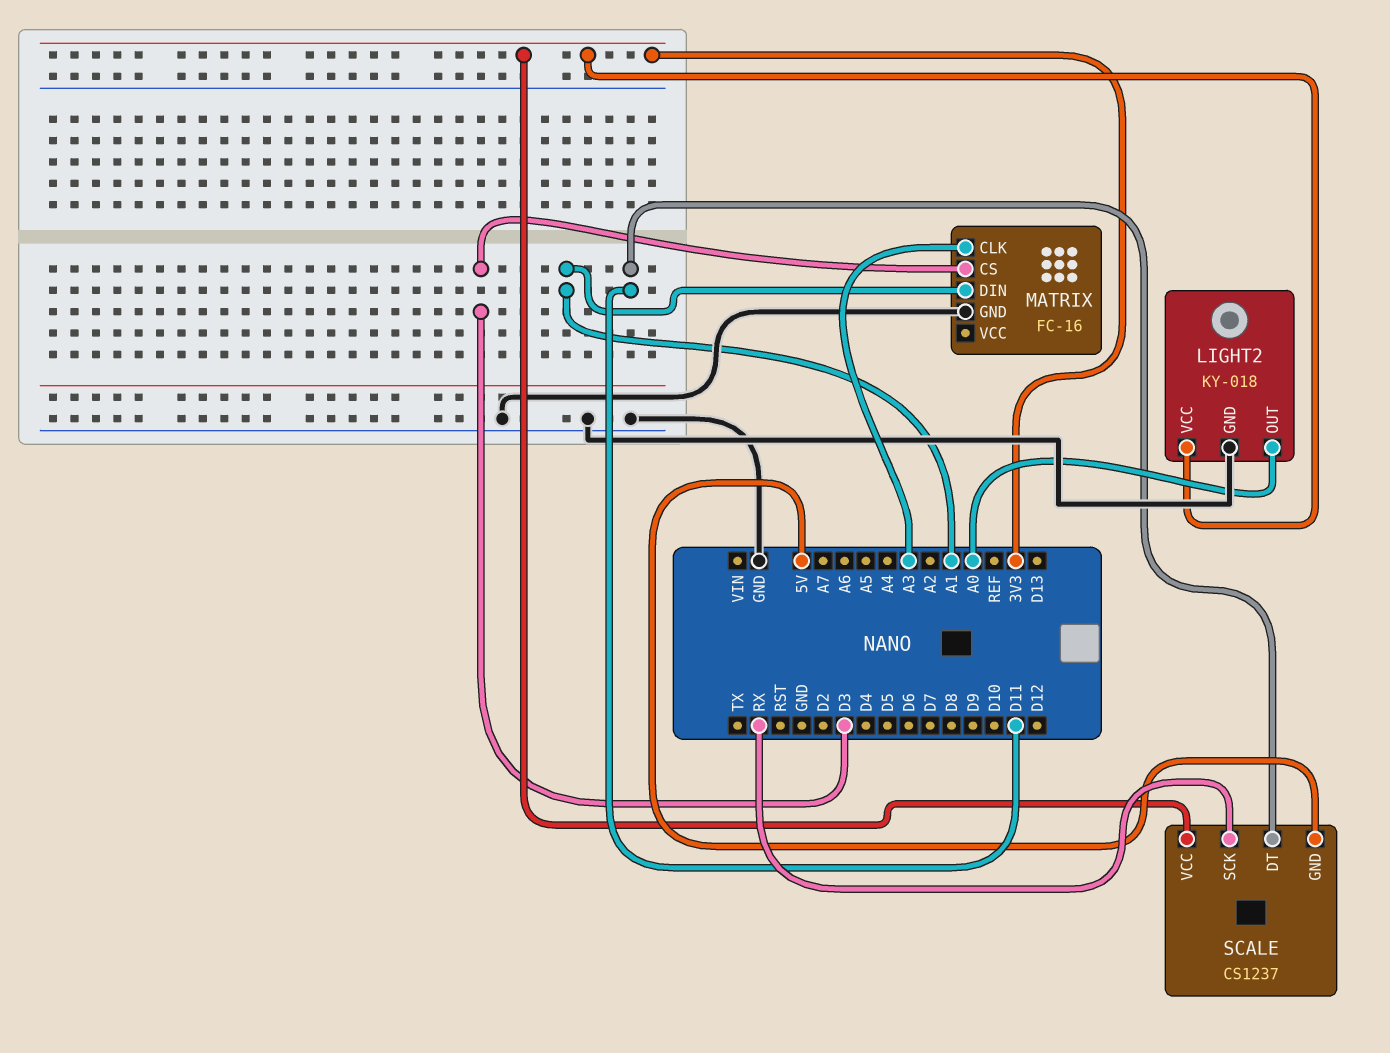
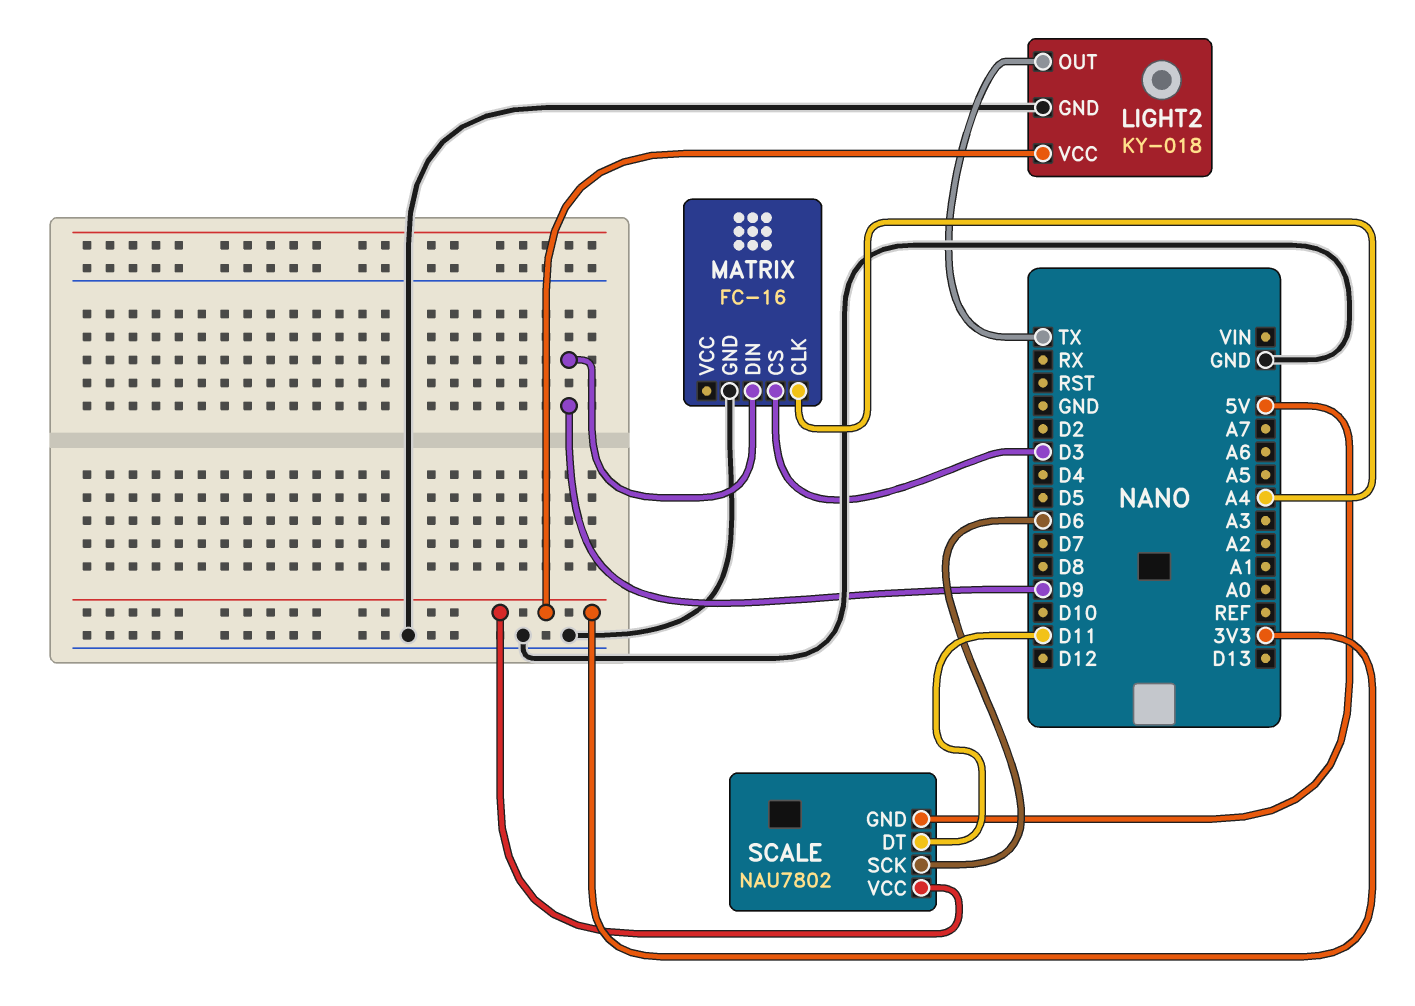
LIGHT2 pin OUT: A0 -> TX
MATRIX pin CLK: A3 -> A4
MATRIX pin DIN: A1 -> D9
SCALE: CS1237 -> NAU7802
SCALE pin SCK: RX -> D6

